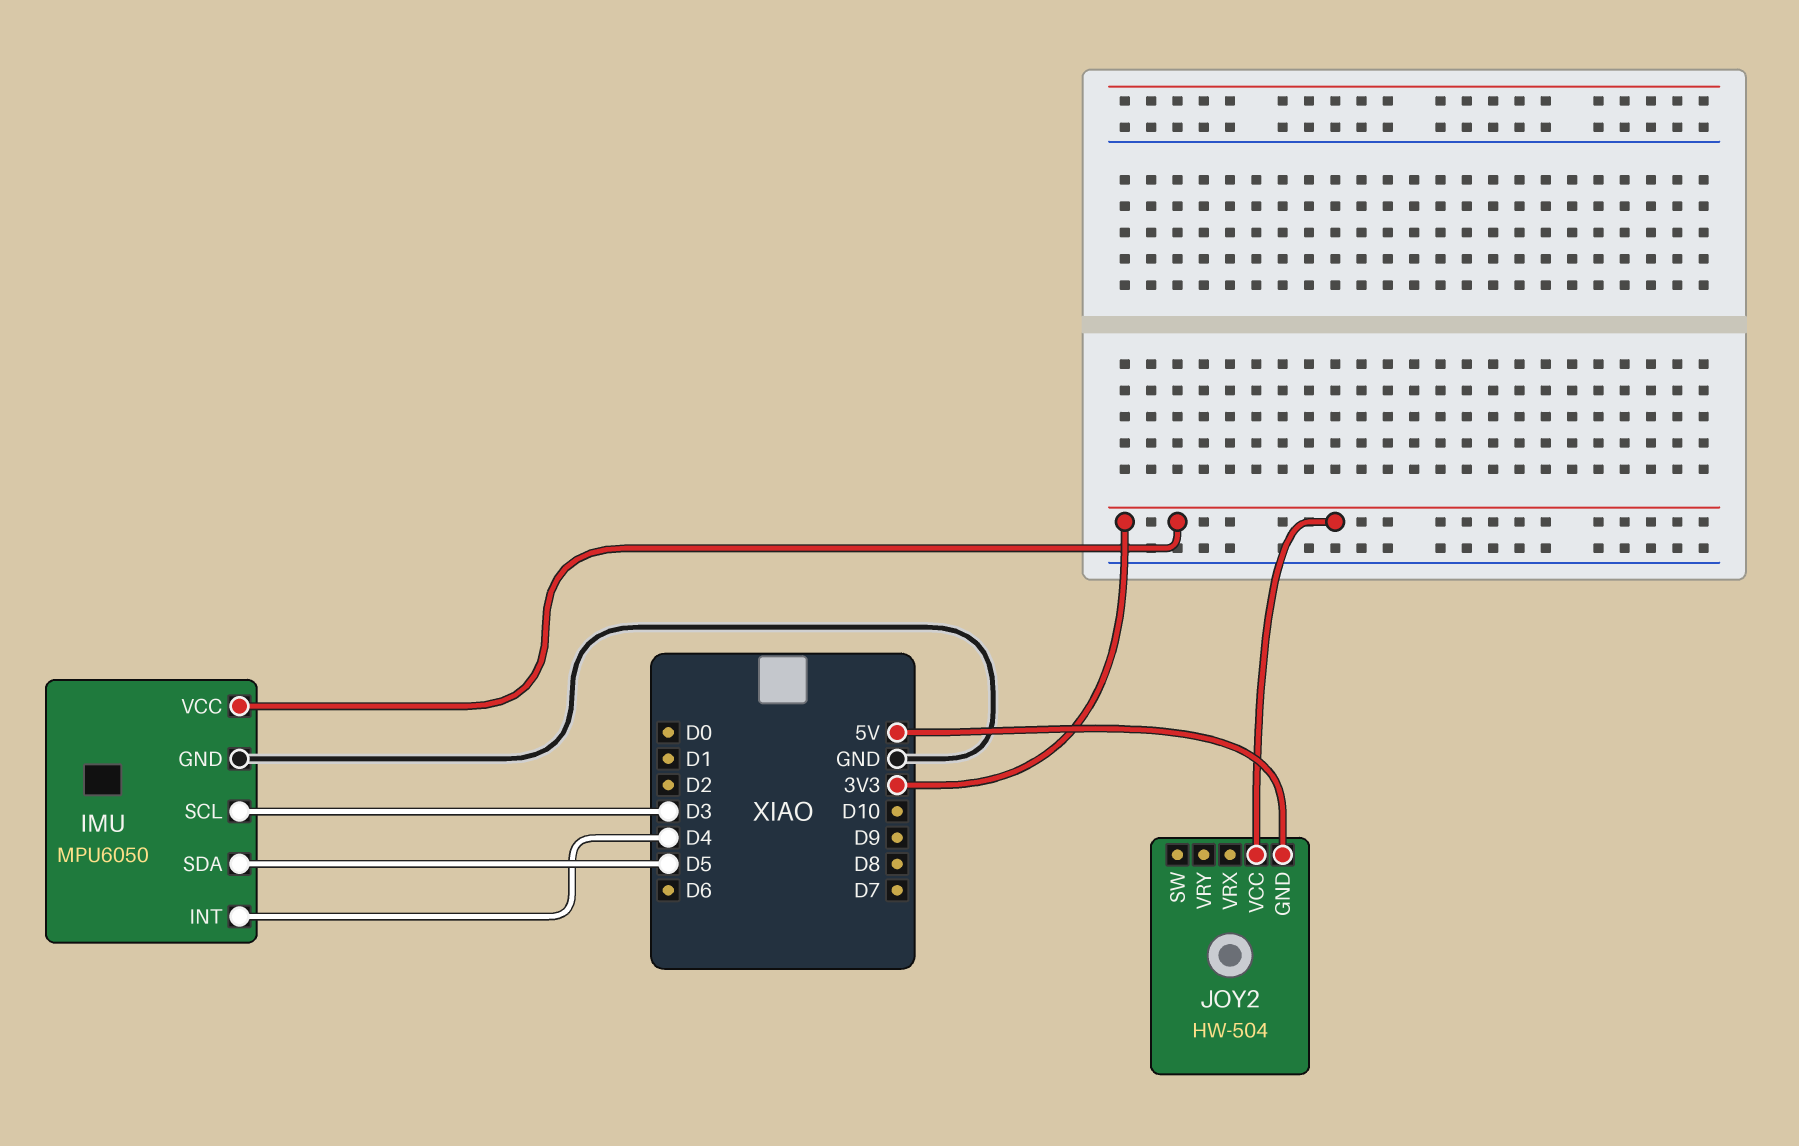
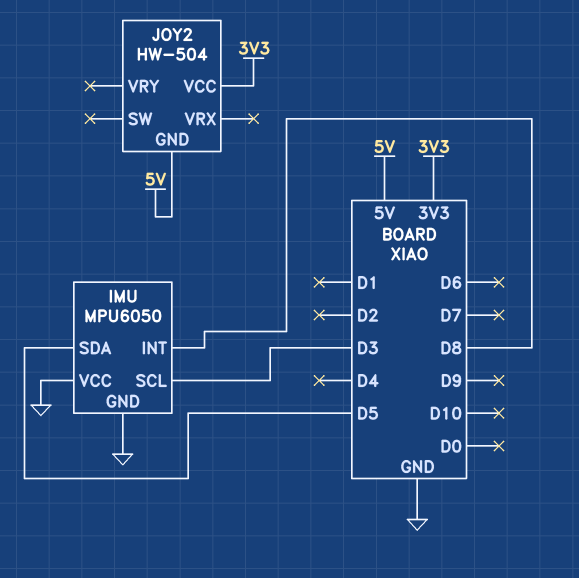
IMU pin INT: D4 -> D8
IMU pin VCC: 3V3 -> GND

